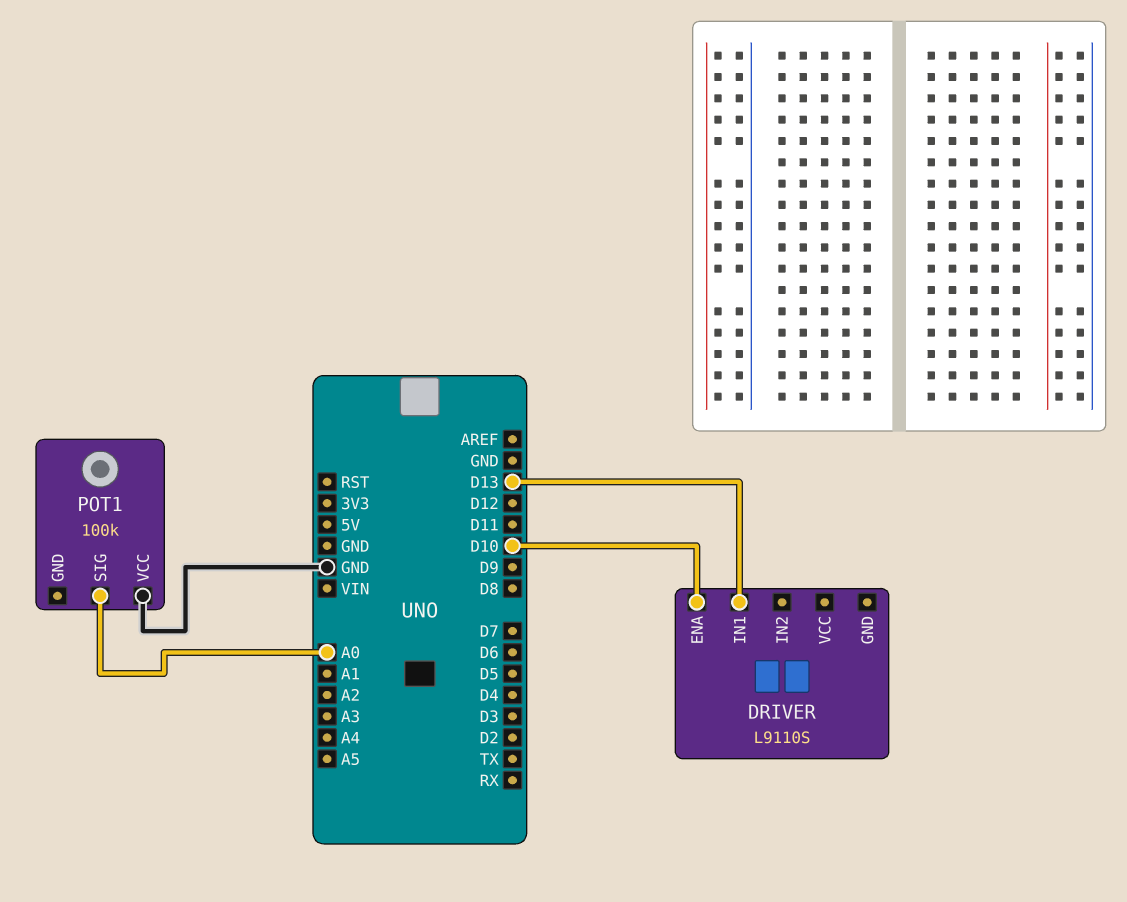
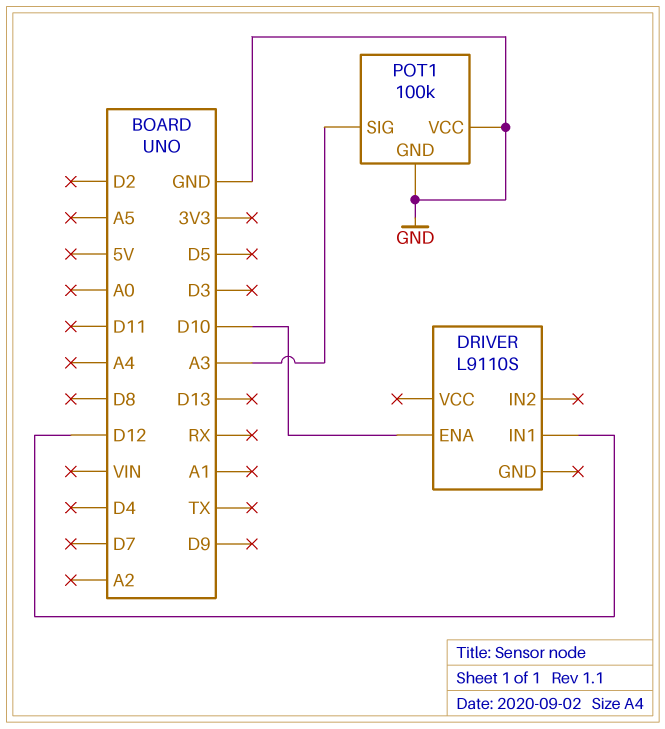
DRIVER pin IN1: D13 -> D12
POT1 pin GND: none -> GND
POT1 pin SIG: A0 -> A3

